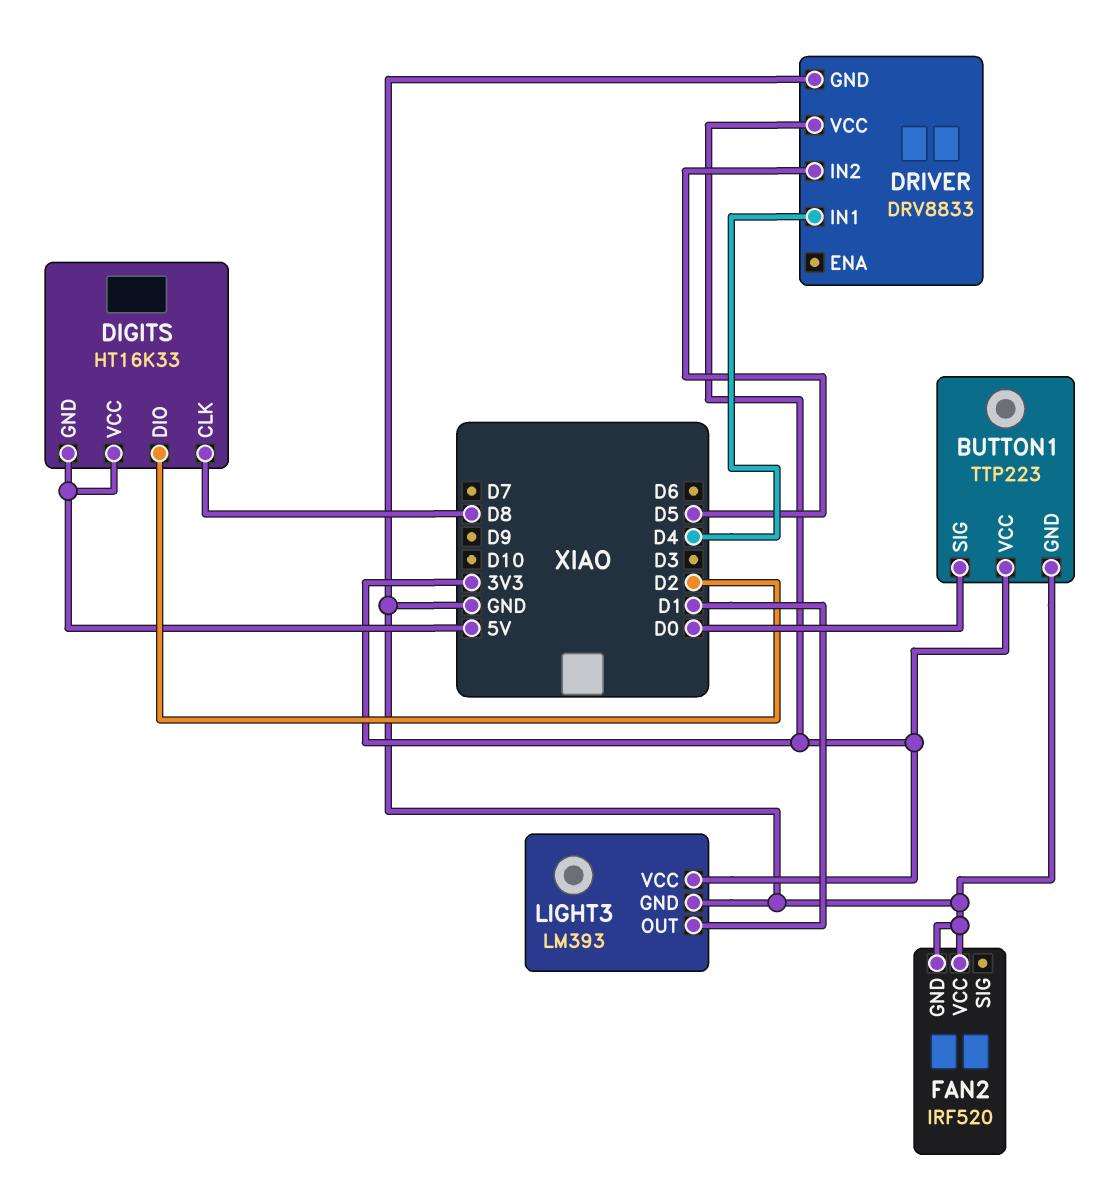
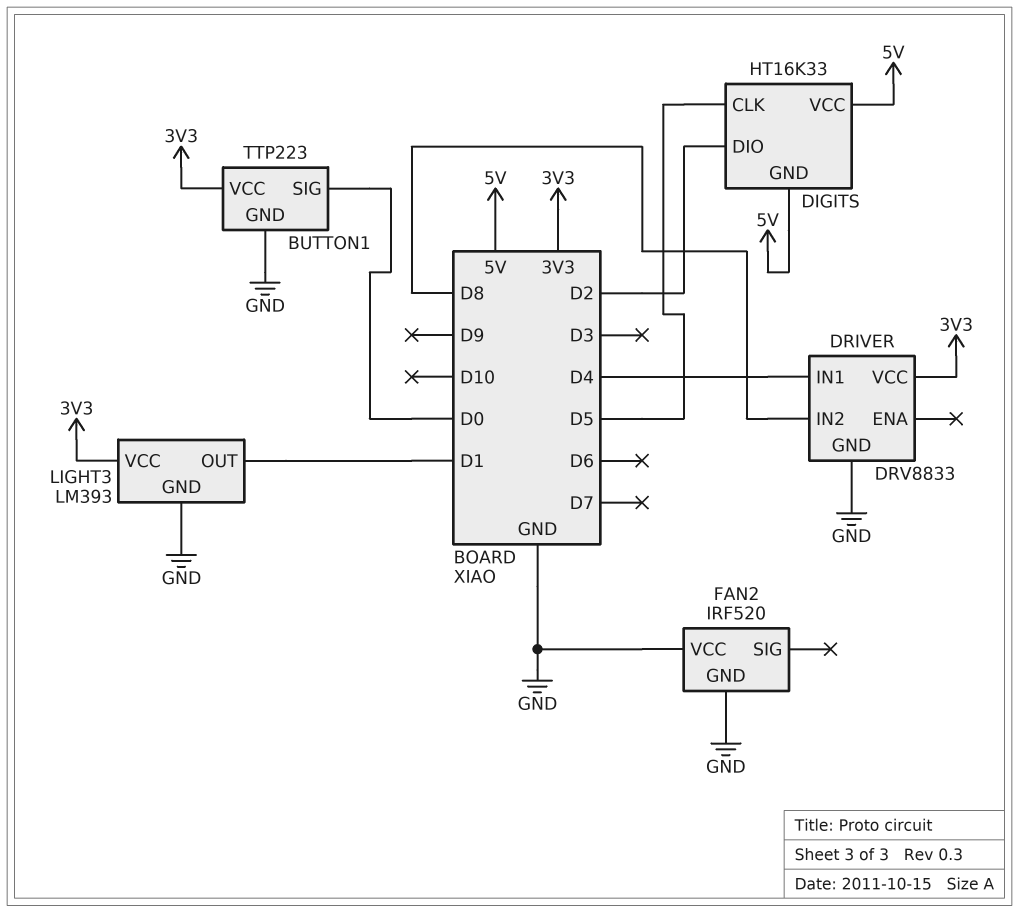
DIGITS pin CLK: D8 -> D5
DRIVER pin IN2: D5 -> D8

